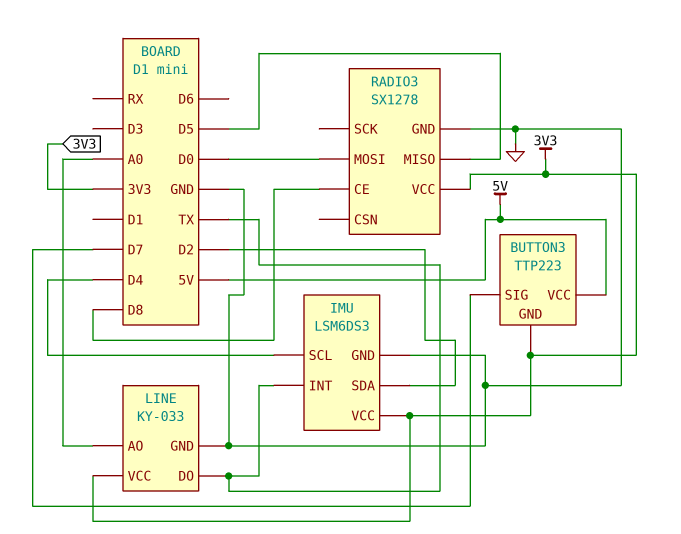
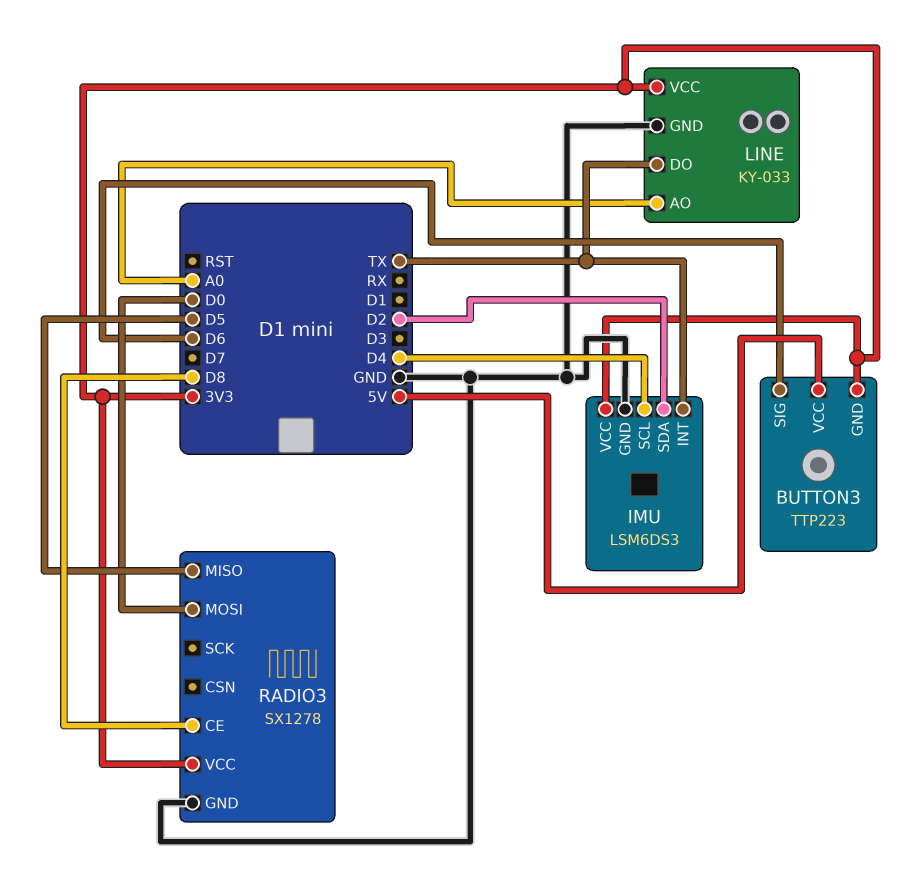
BUTTON3 pin SIG: D7 -> D6

